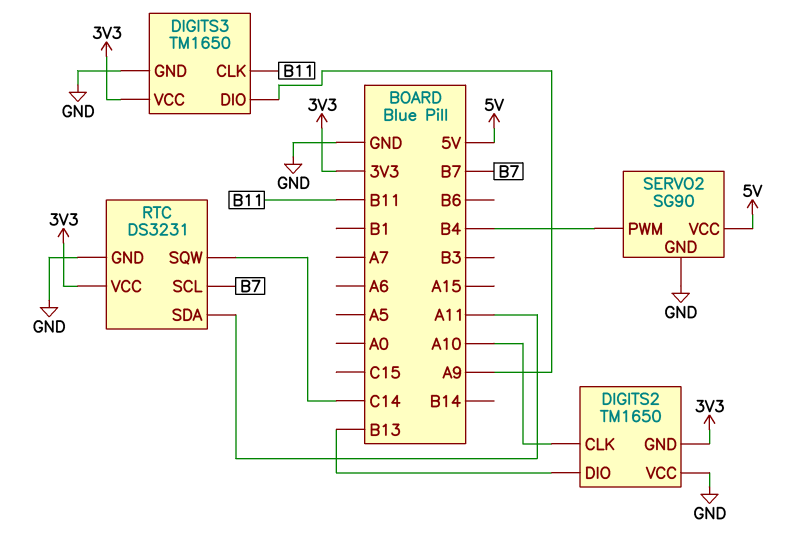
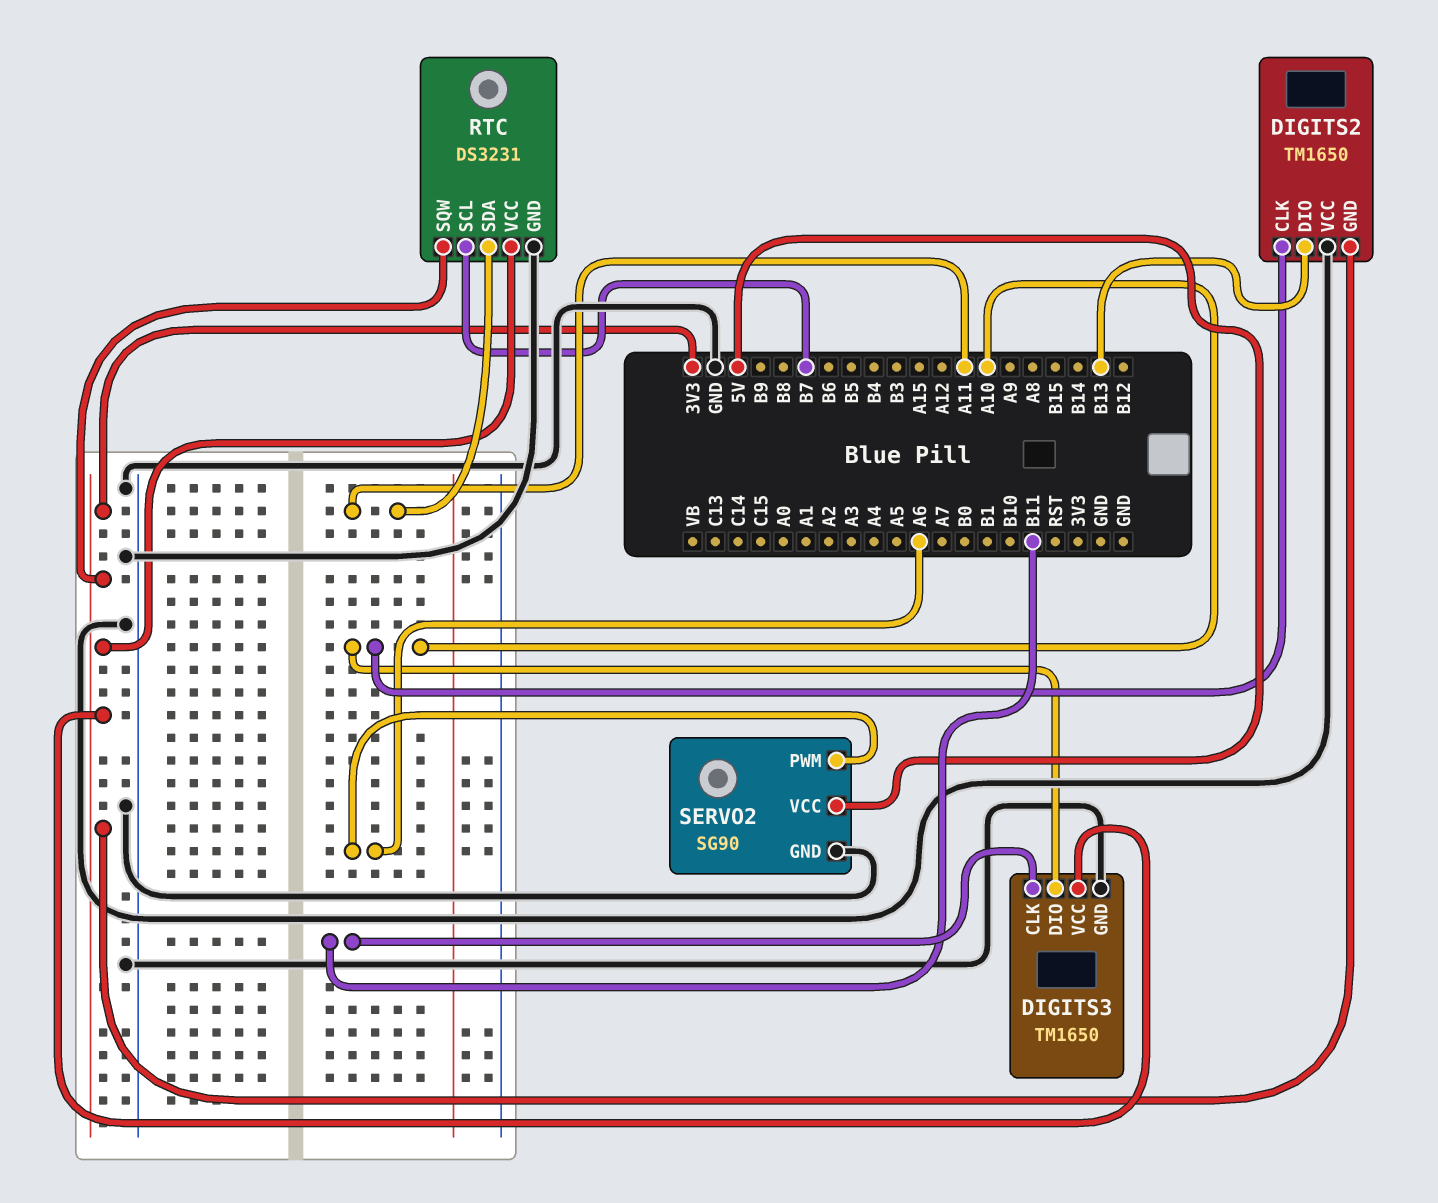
DIGITS3 pin DIO: A9 -> A10
RTC pin SQW: C14 -> 3V3
SERVO2 pin PWM: B4 -> A6

